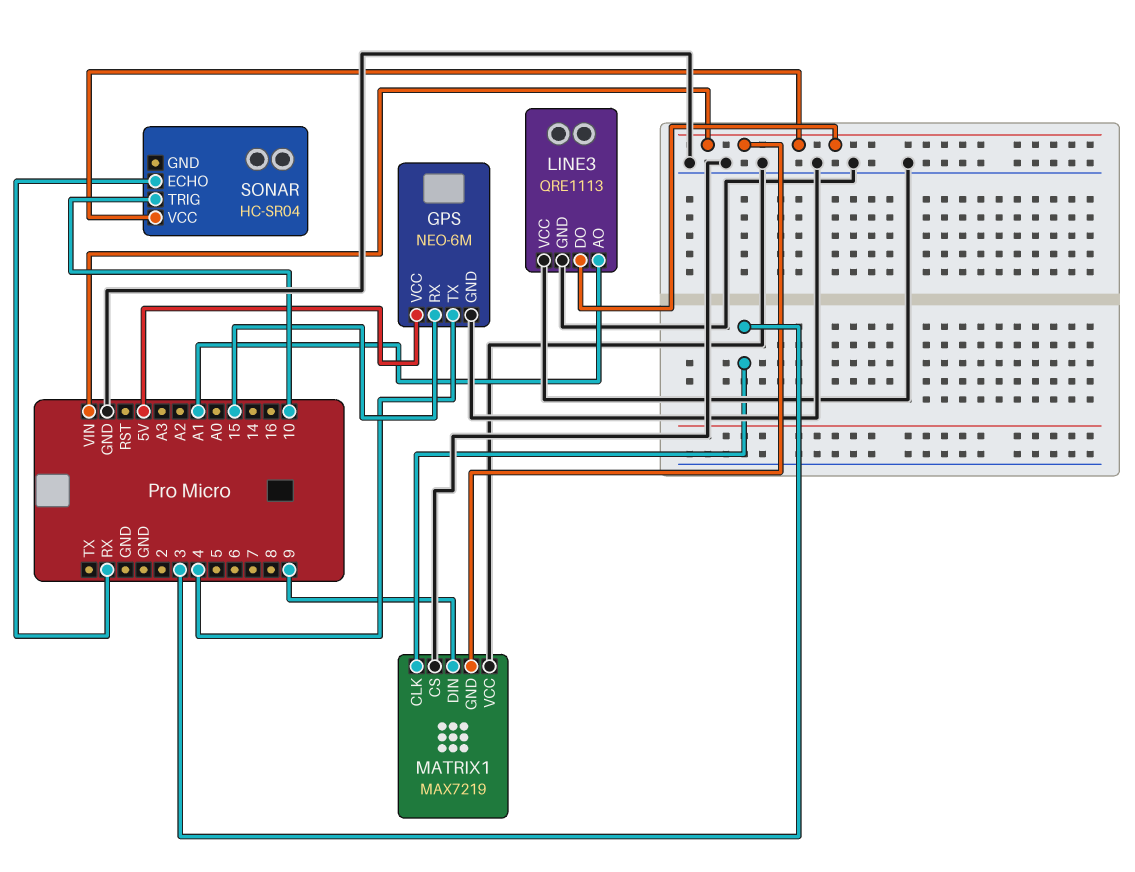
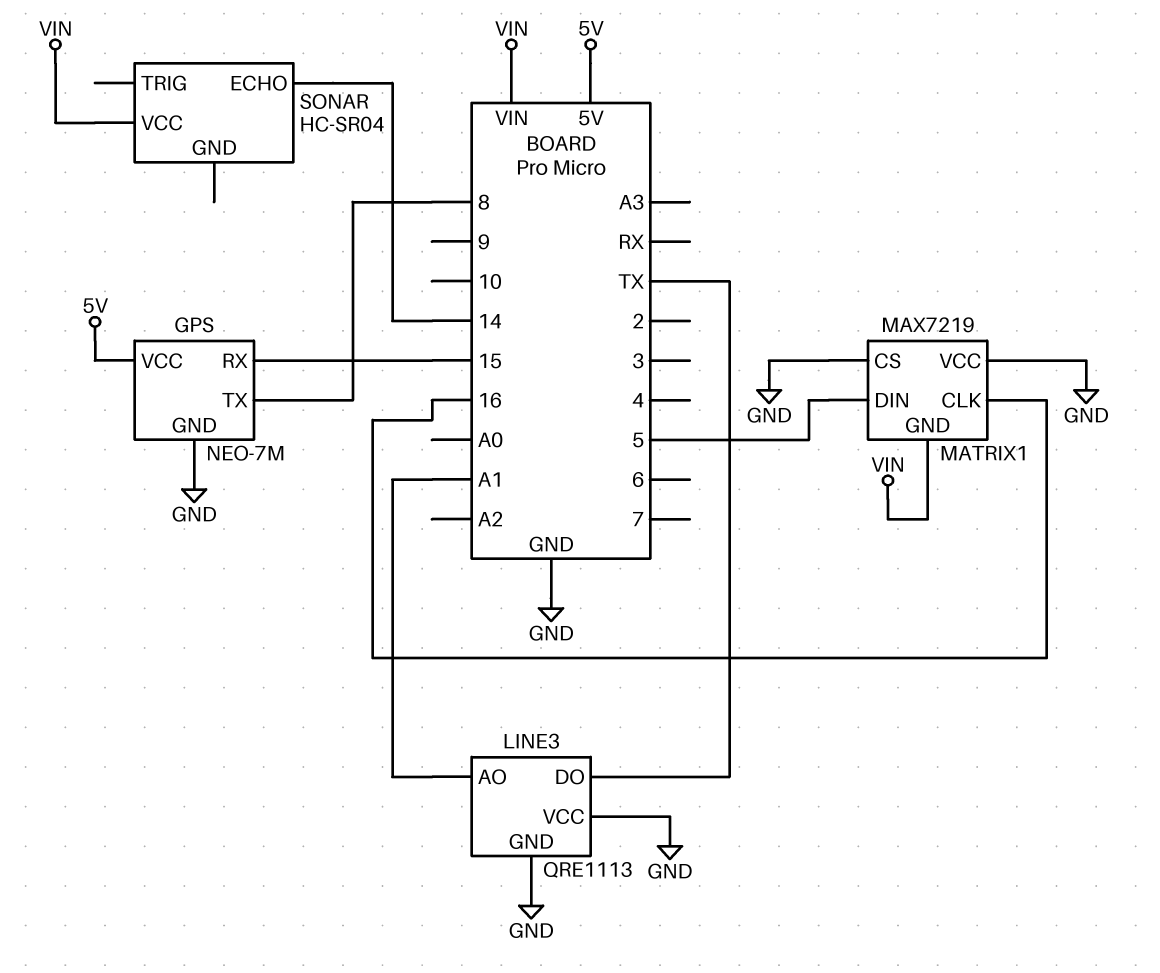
GPS: NEO-6M -> NEO-7M
GPS pin TX: 4 -> 8
LINE3 pin DO: VIN -> TX
MATRIX1 pin CLK: 3 -> 16
MATRIX1 pin DIN: 9 -> 5
SONAR pin ECHO: RX -> 14
SONAR pin TRIG: 10 -> none

